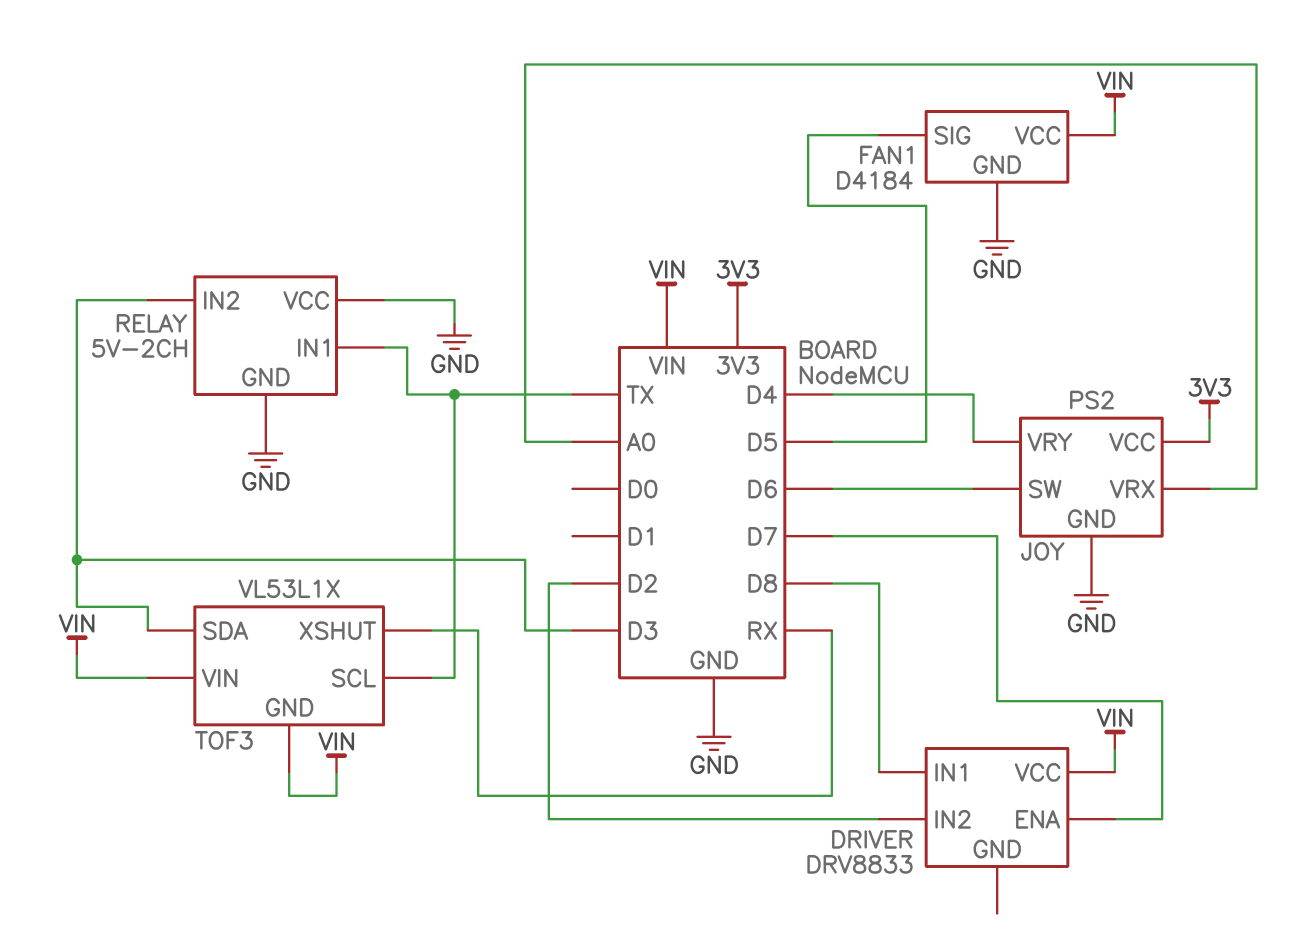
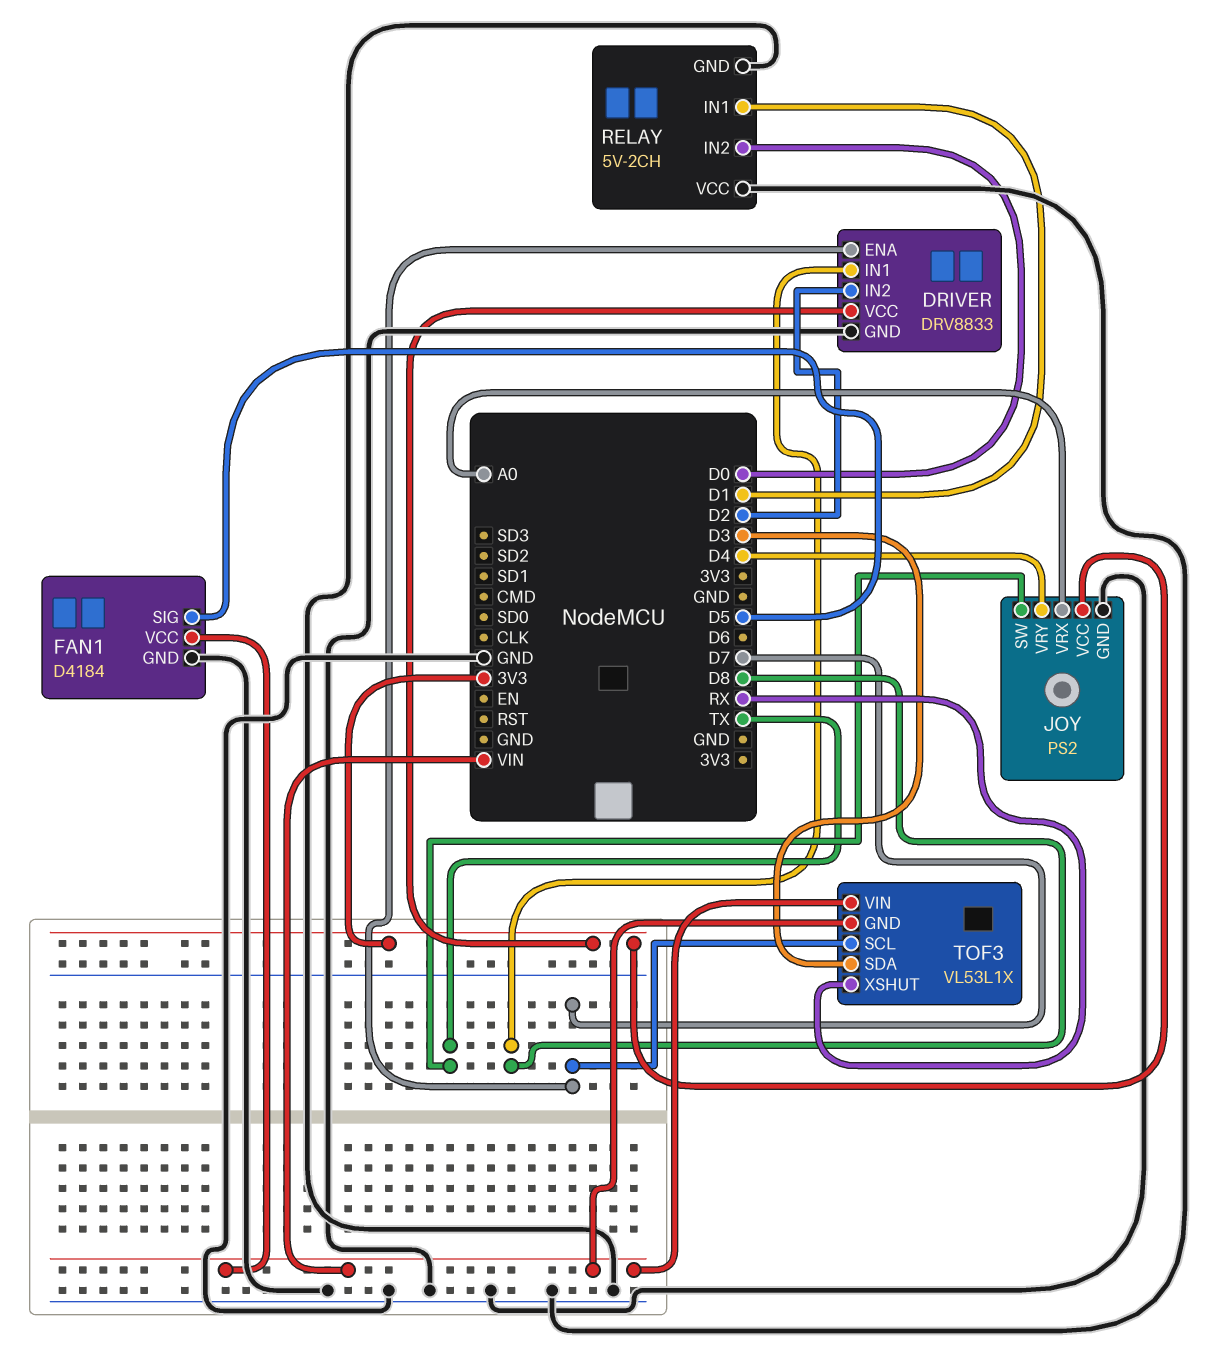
DRIVER pin GND: none -> GND
DRIVER pin VCC: VIN -> 3V3
JOY pin SW: D6 -> TX
RELAY pin IN1: TX -> D1
RELAY pin IN2: D3 -> D0
TOF3 pin SCL: TX -> D7

